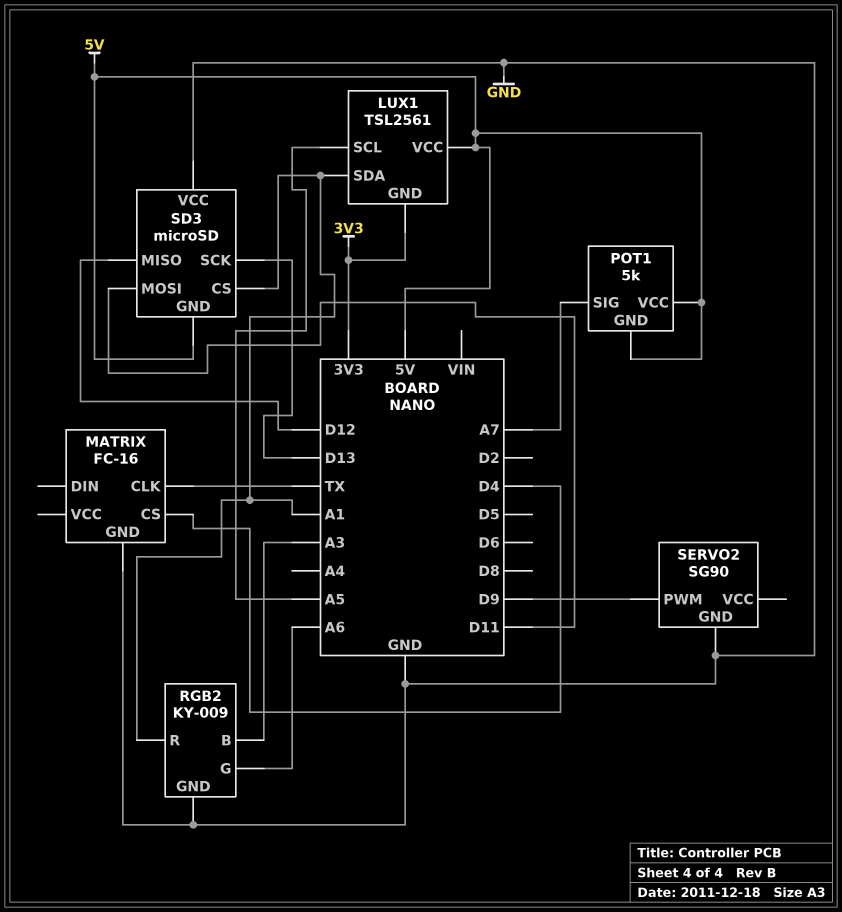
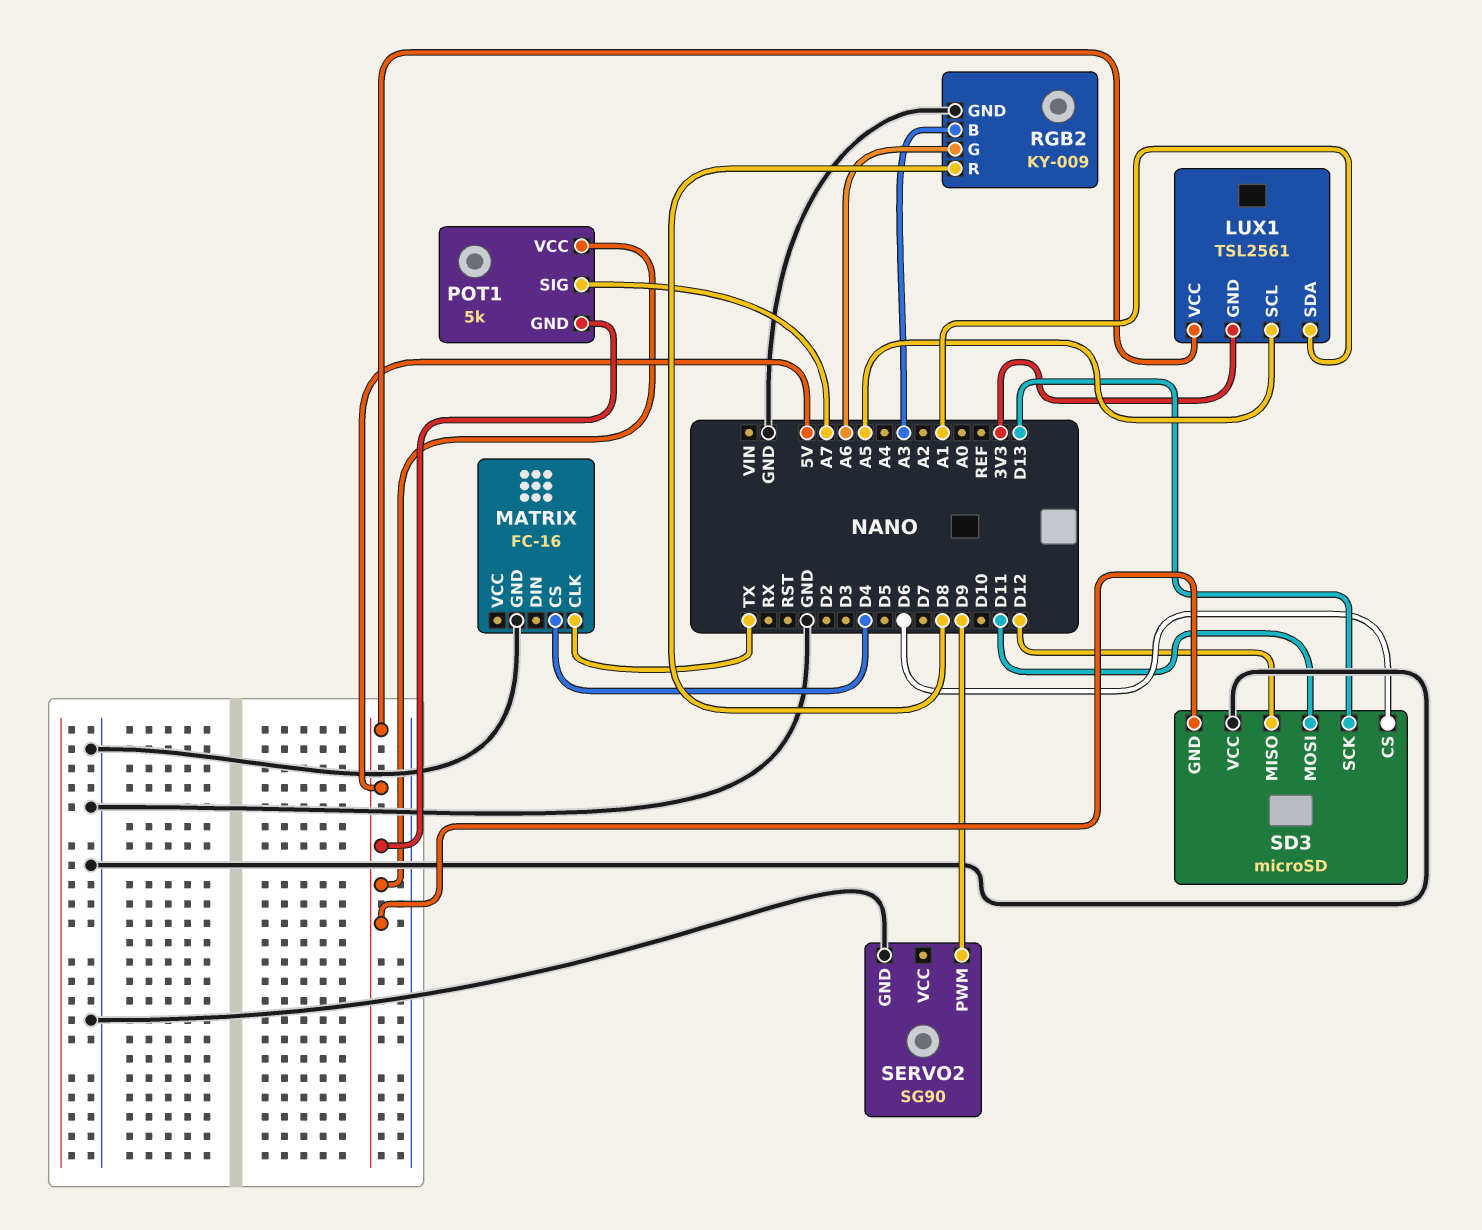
RGB2 pin R: A1 -> D8
SD3 pin CS: A1 -> D6

